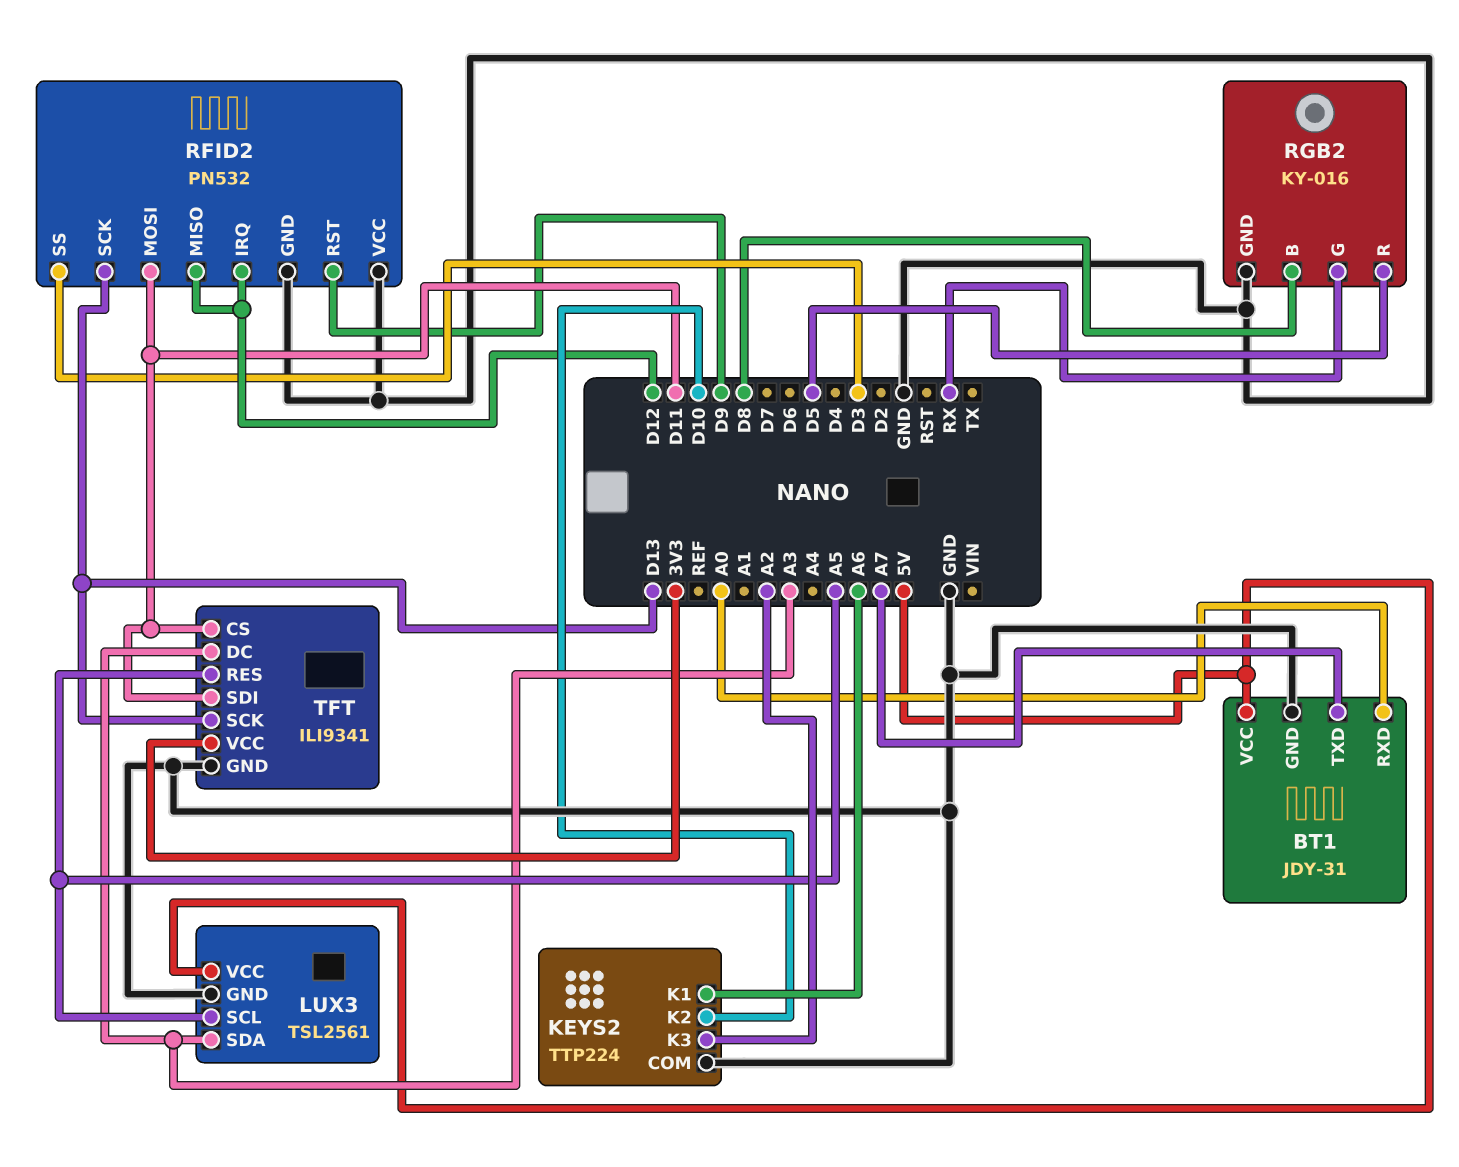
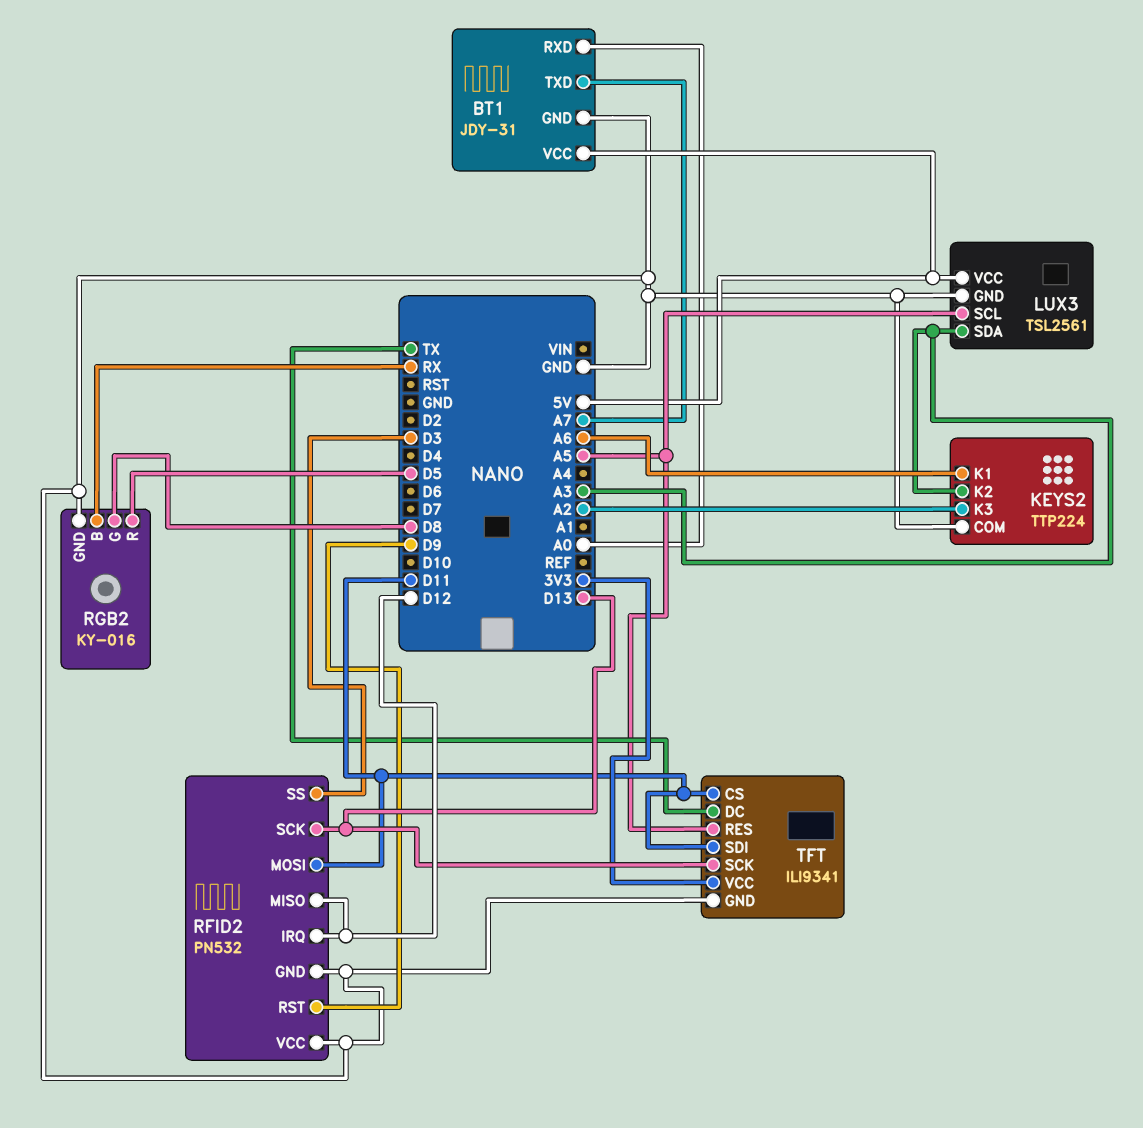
KEYS2 pin K2: D10 -> A3
RGB2 pin B: D8 -> RX
RGB2 pin G: RX -> D8
TFT pin DC: A3 -> TX

